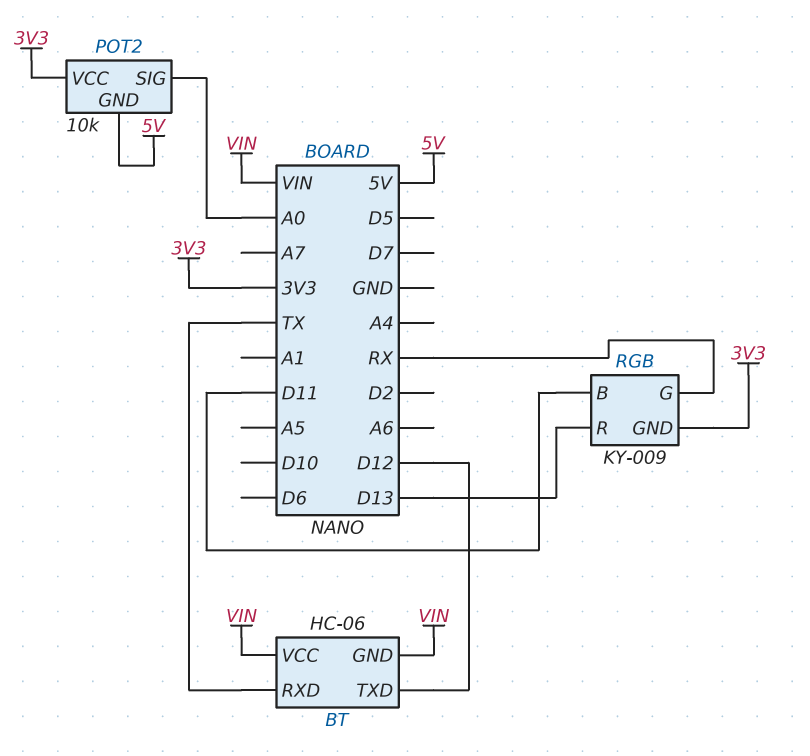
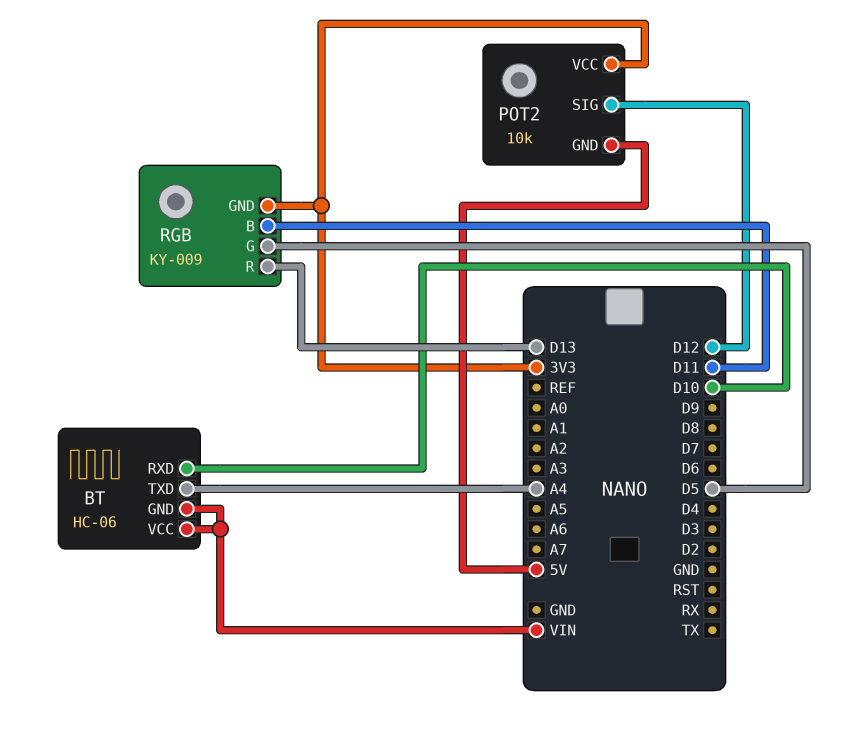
BT pin RXD: TX -> D10
BT pin TXD: D12 -> A4
POT2 pin SIG: A0 -> D12
RGB pin G: RX -> D5

